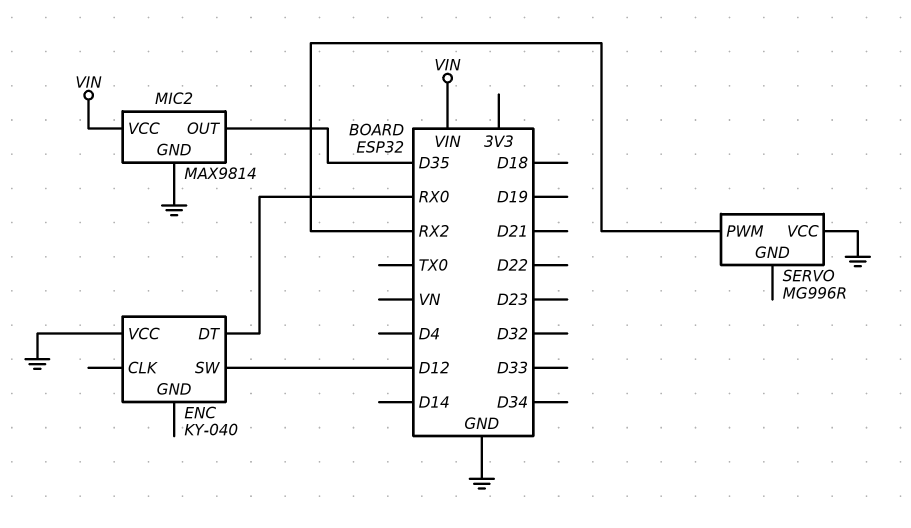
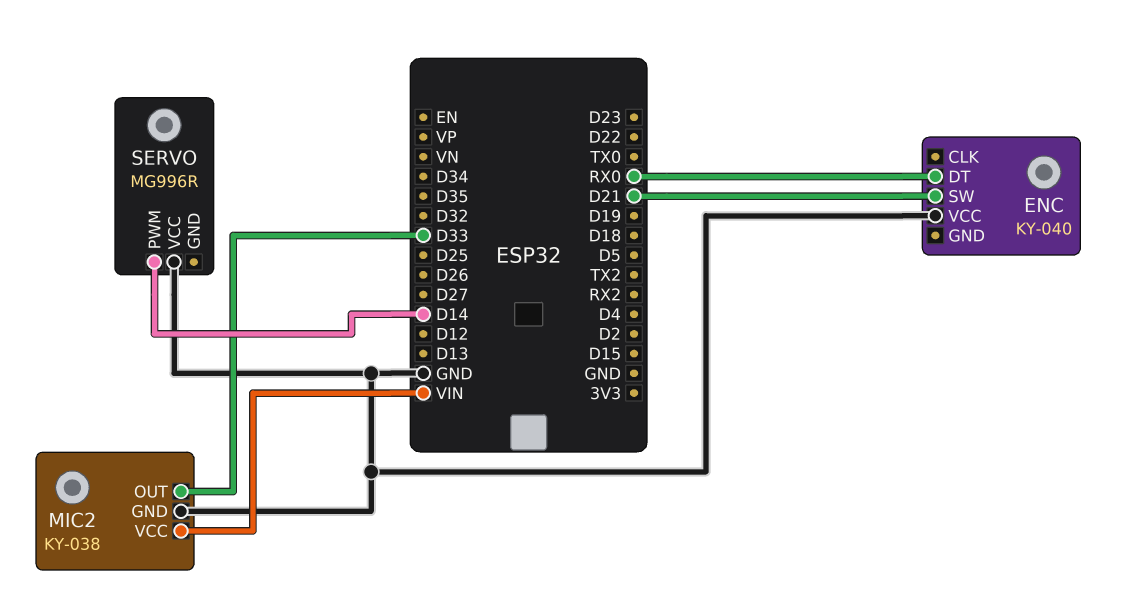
ENC pin SW: D12 -> D21
MIC2: MAX9814 -> KY-038
MIC2 pin OUT: D35 -> D33
SERVO pin PWM: RX2 -> D14

